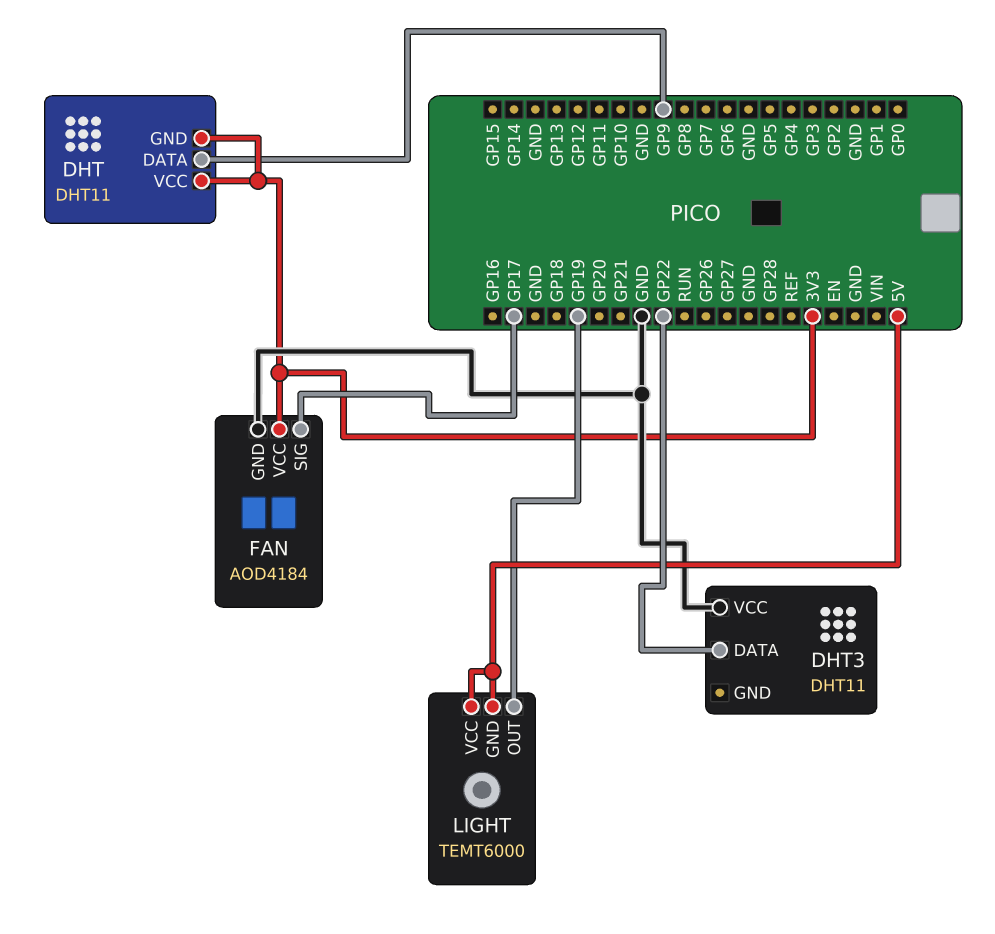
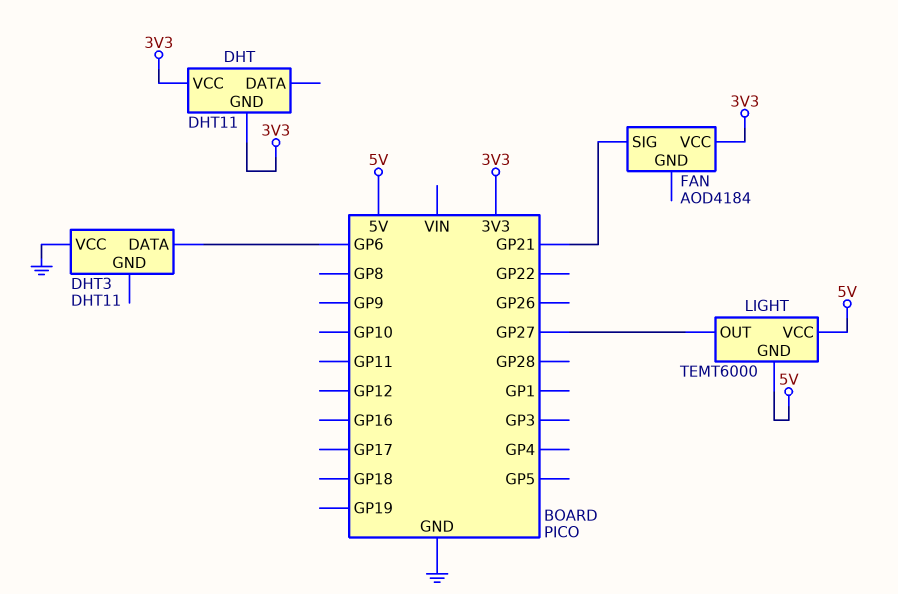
DHT pin DATA: GP9 -> none
DHT3 pin DATA: GP22 -> GP6
FAN pin GND: GND -> none
FAN pin SIG: GP17 -> GP21
LIGHT pin OUT: GP19 -> GP27

